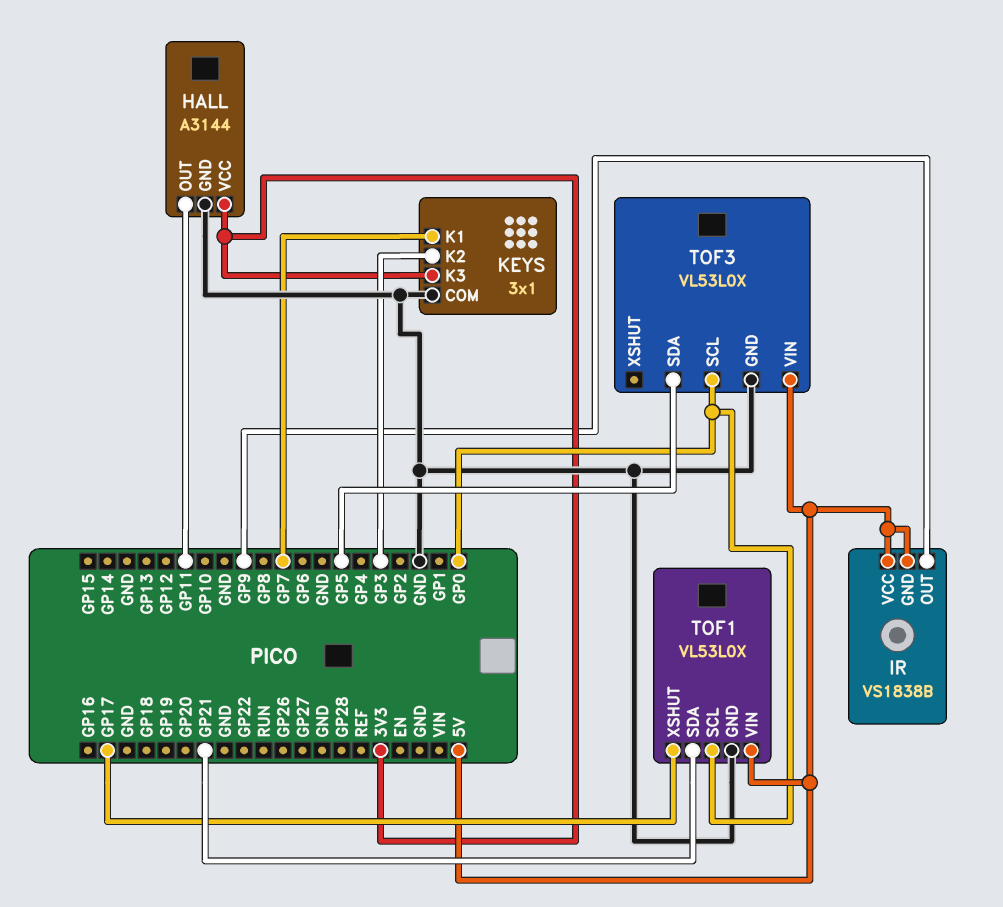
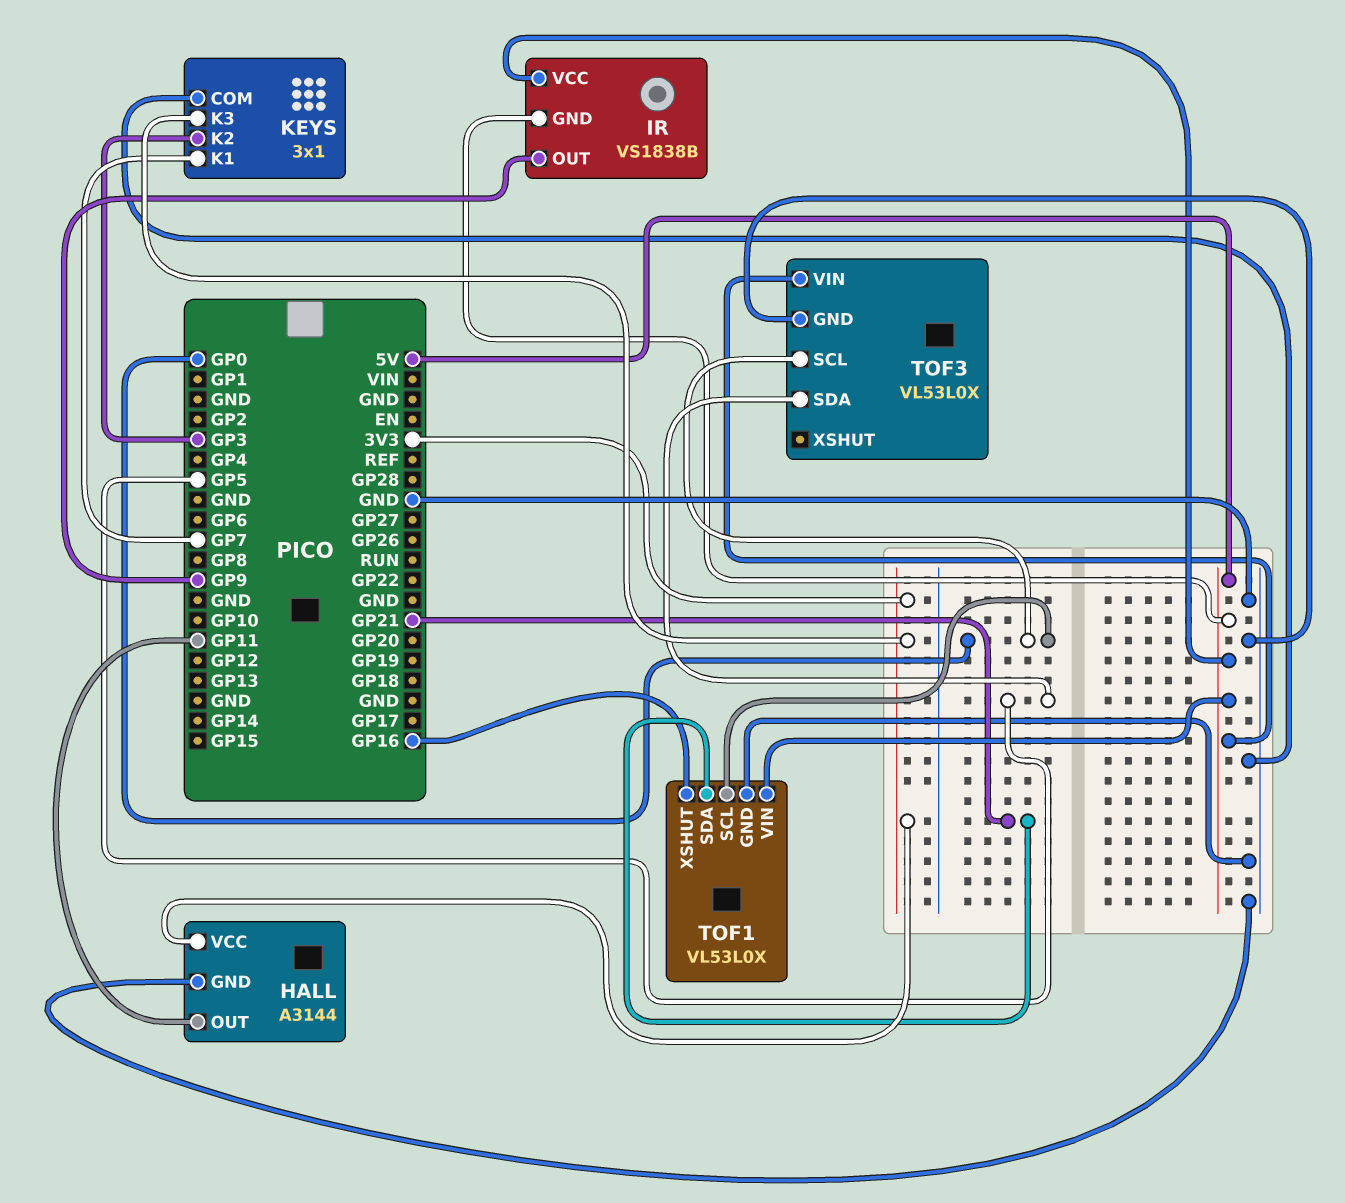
TOF1 pin XSHUT: GP17 -> GP16

